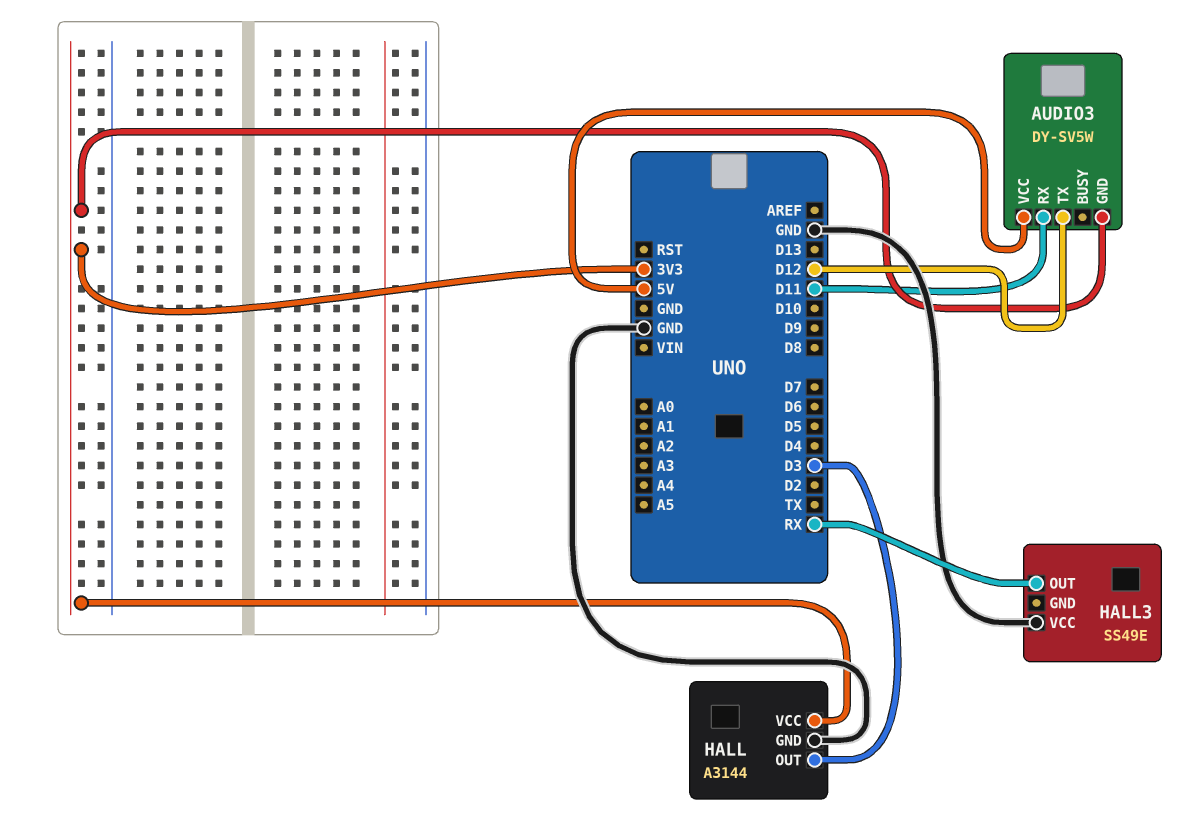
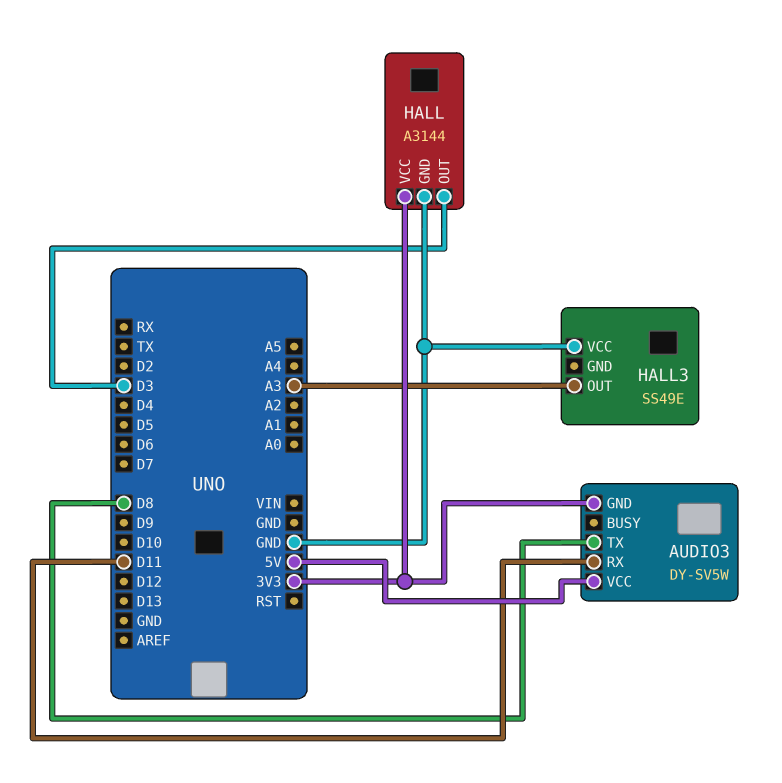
AUDIO3 pin TX: D12 -> D8
HALL3 pin OUT: RX -> A3

